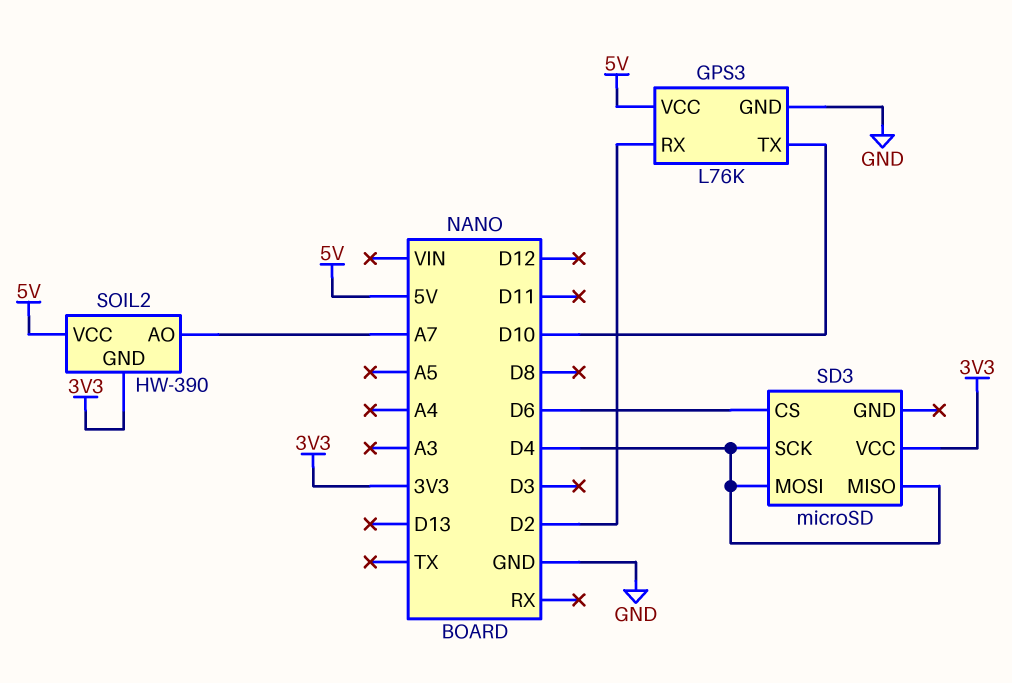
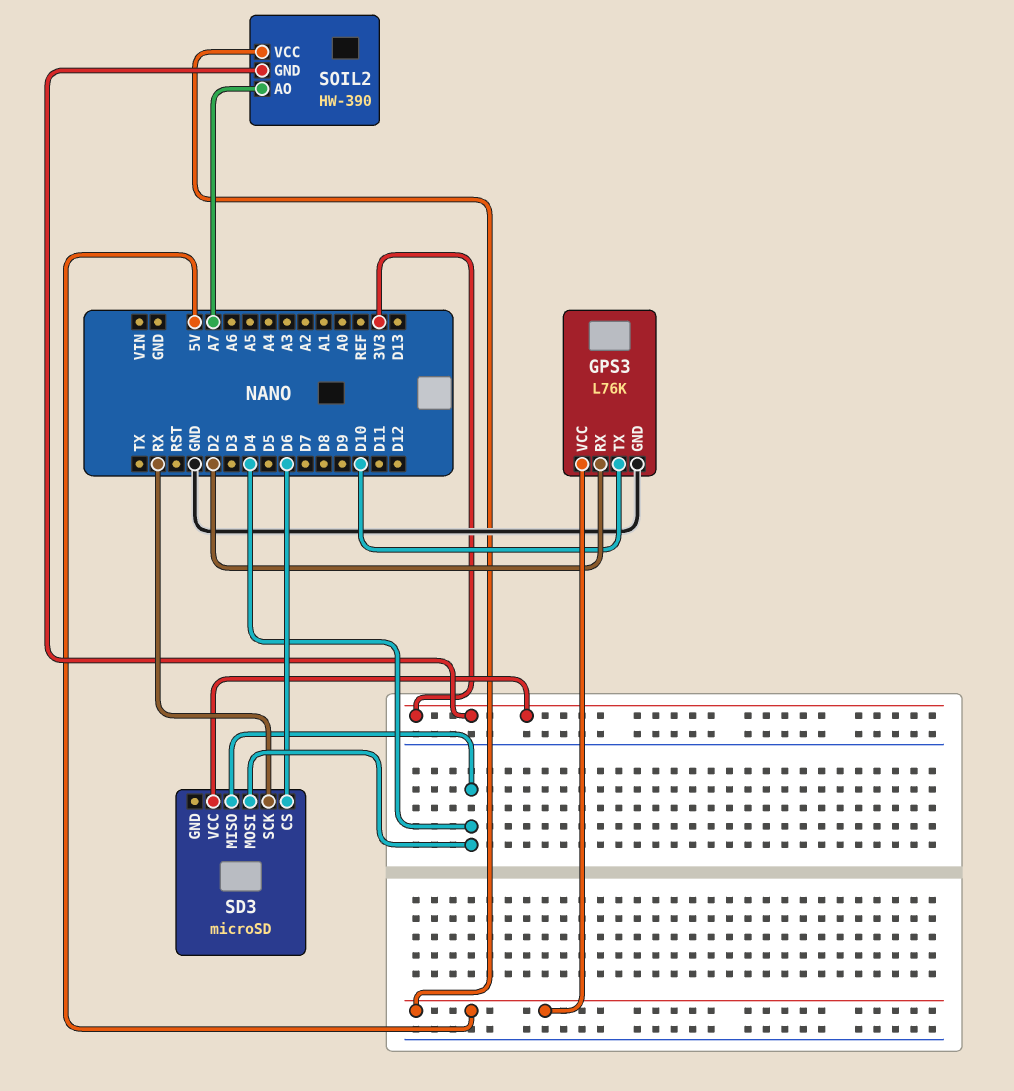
SD3 pin SCK: D4 -> RX

